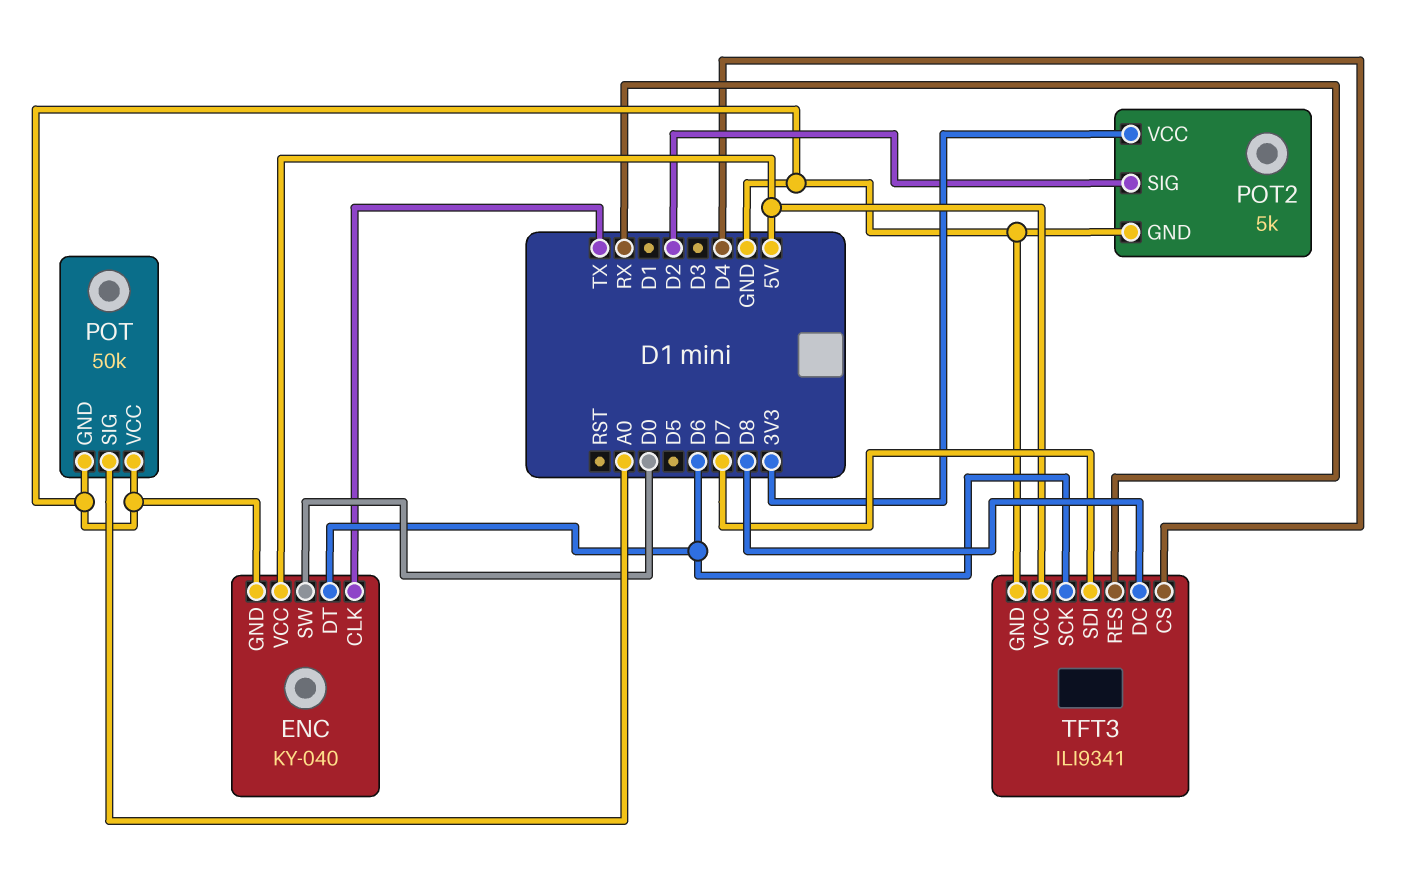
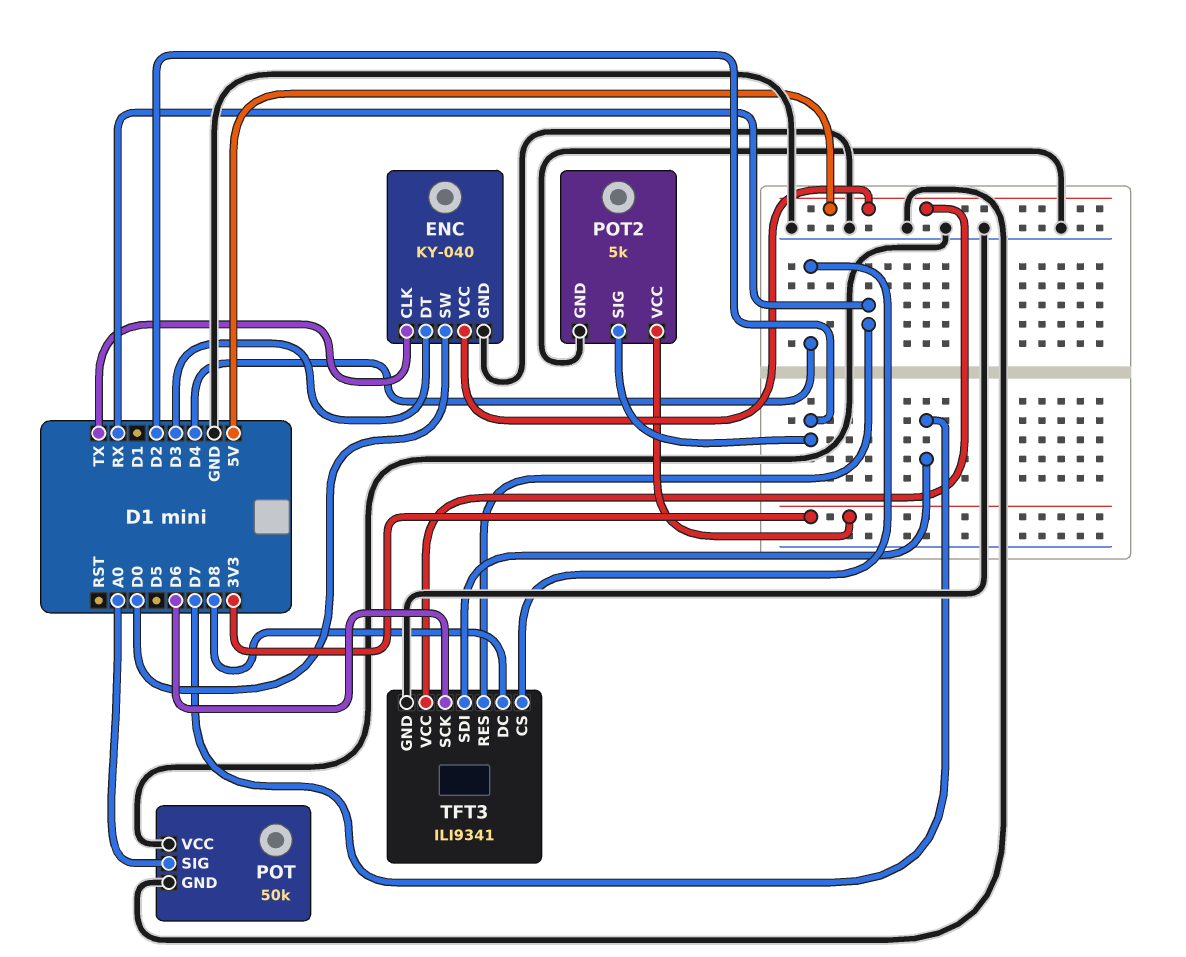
ENC pin DT: D6 -> D3

